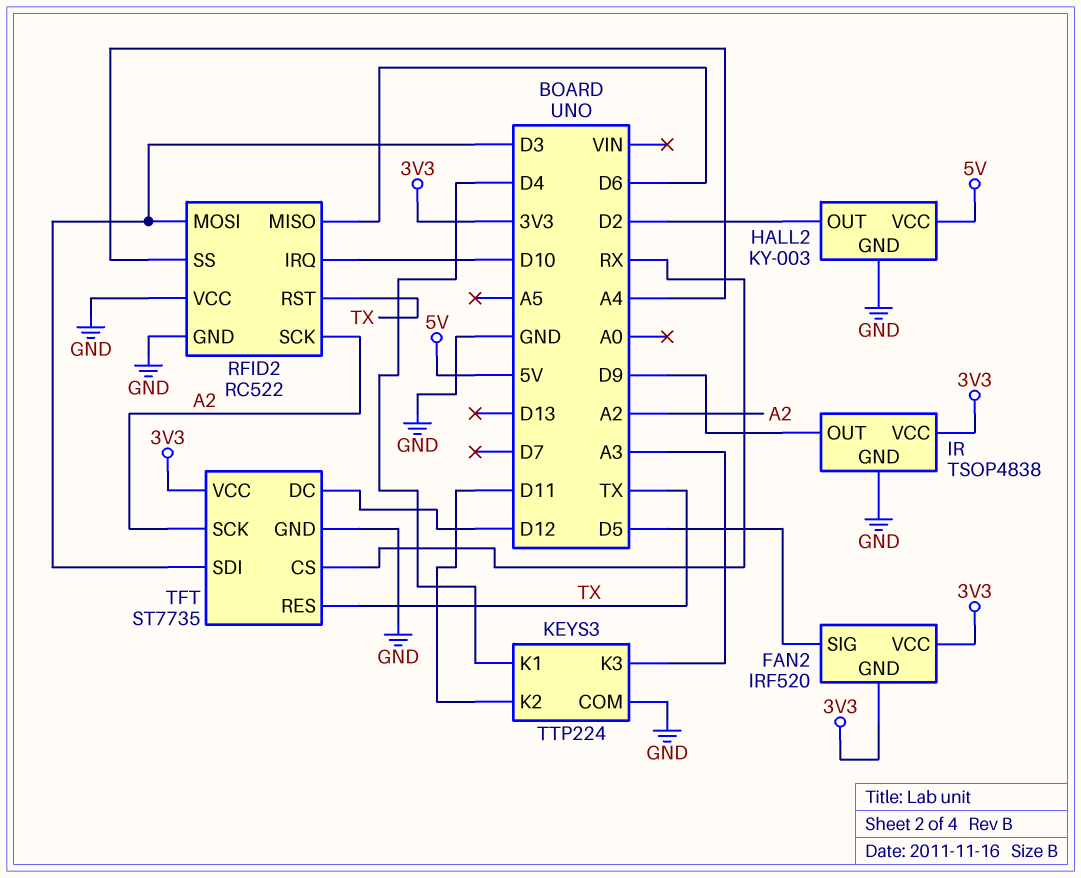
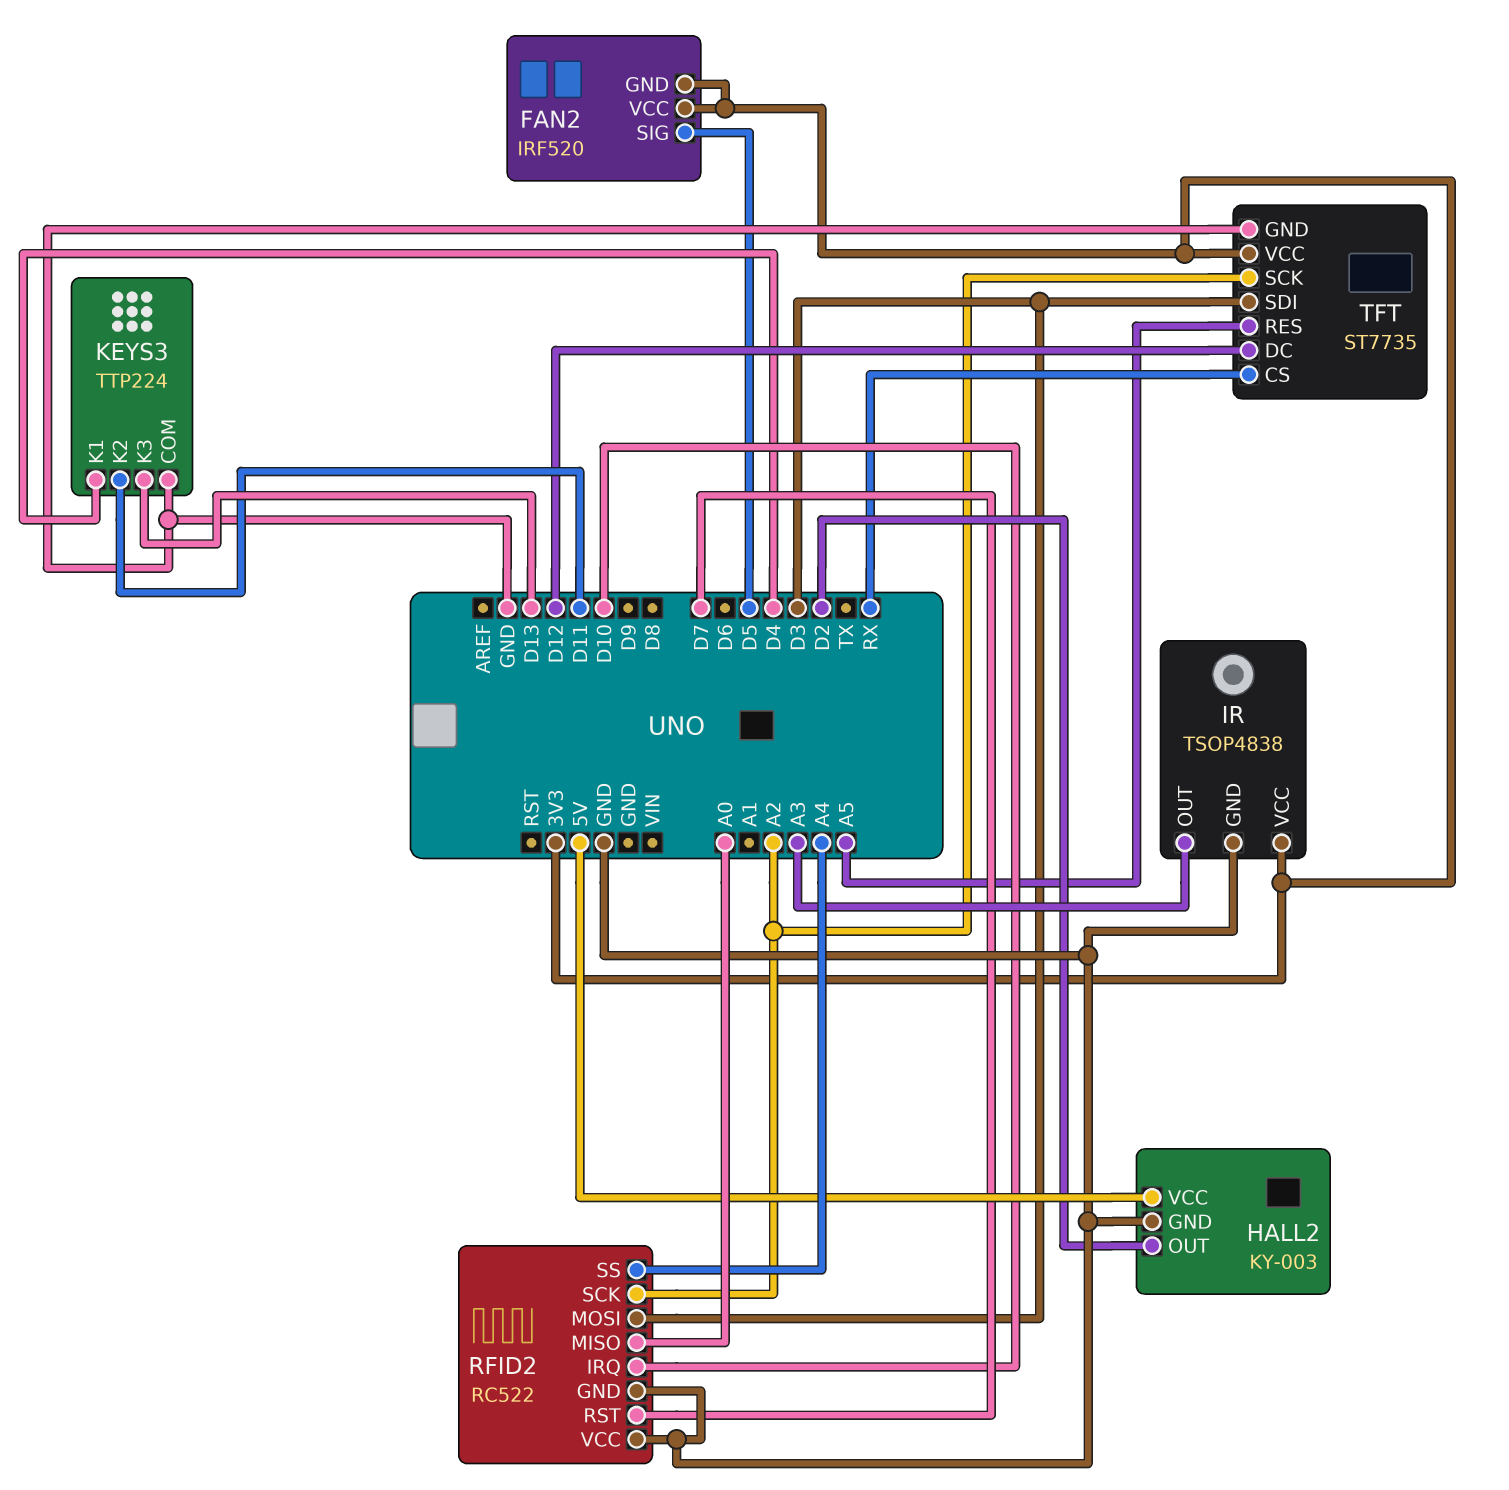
IR pin OUT: D9 -> A3
KEYS3 pin K3: A3 -> D13
RFID2 pin MISO: D6 -> A0
RFID2 pin RST: TX -> D7
TFT pin RES: TX -> A5

